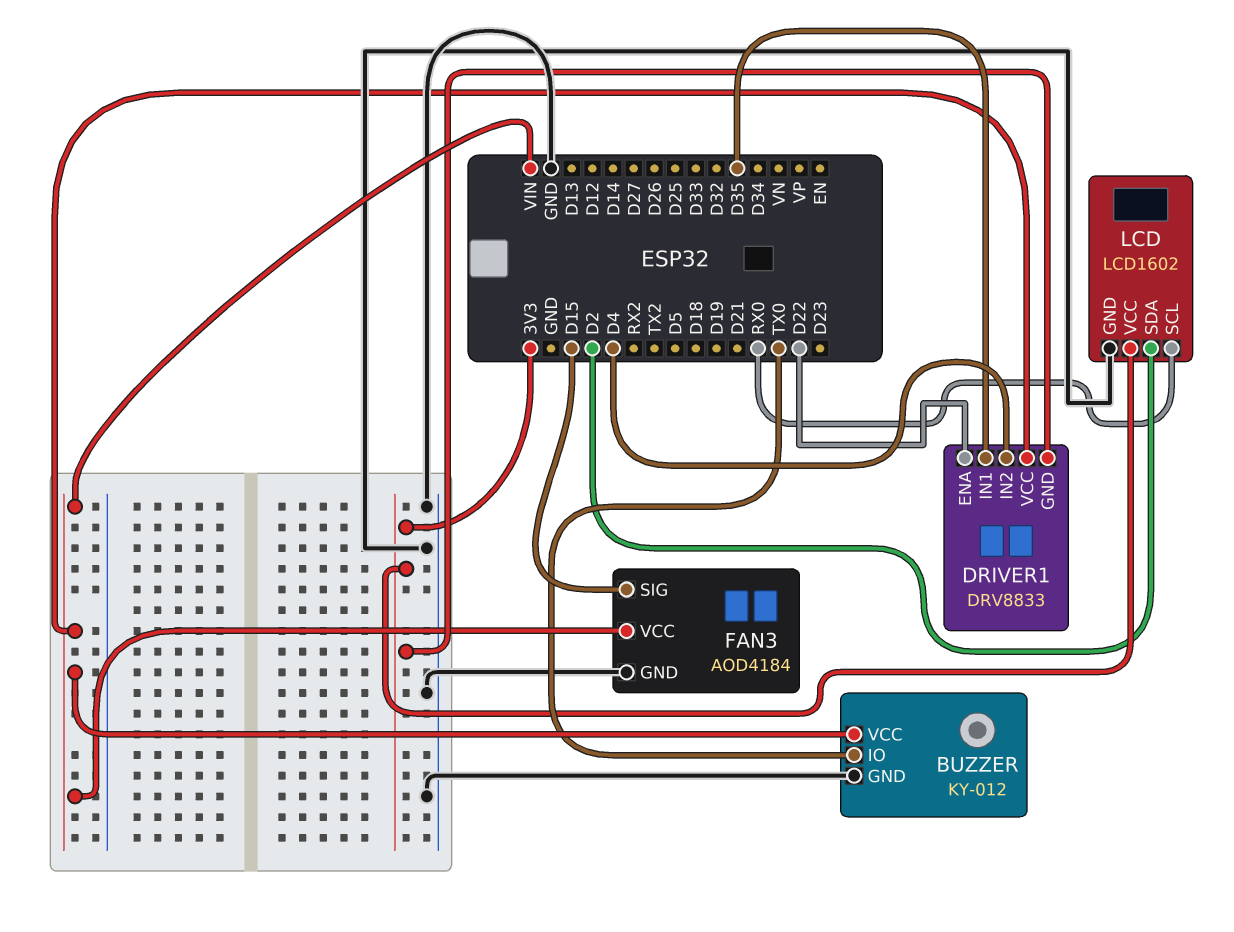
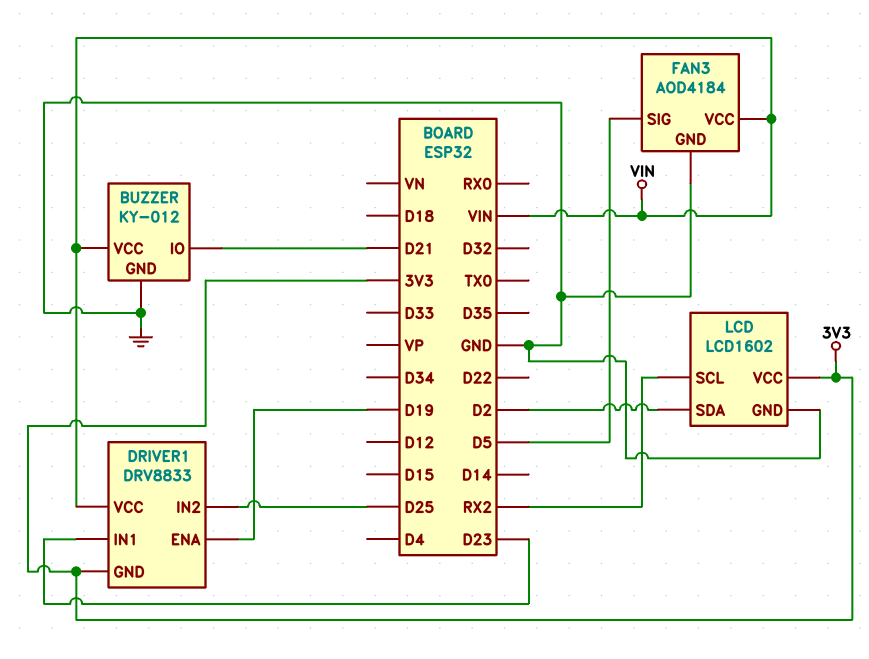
BUZZER pin IO: TX0 -> D21
DRIVER1 pin ENA: D22 -> D19
DRIVER1 pin IN1: D35 -> D23
DRIVER1 pin IN2: D4 -> D25
FAN3 pin SIG: D15 -> D5
LCD pin SCL: RX0 -> RX2

